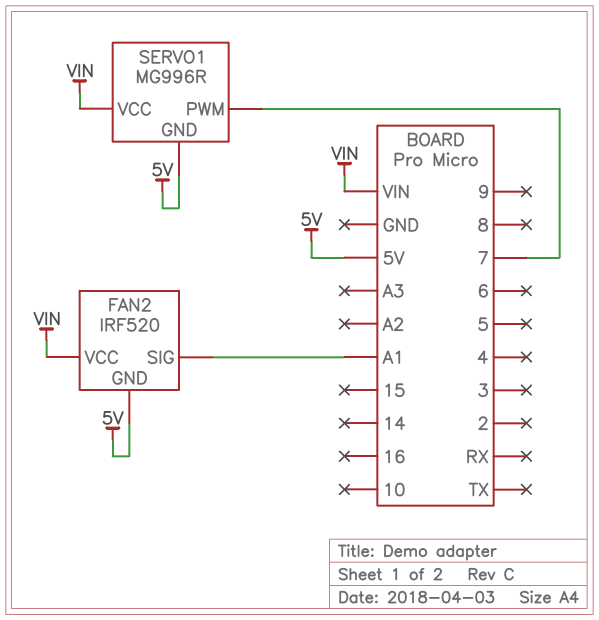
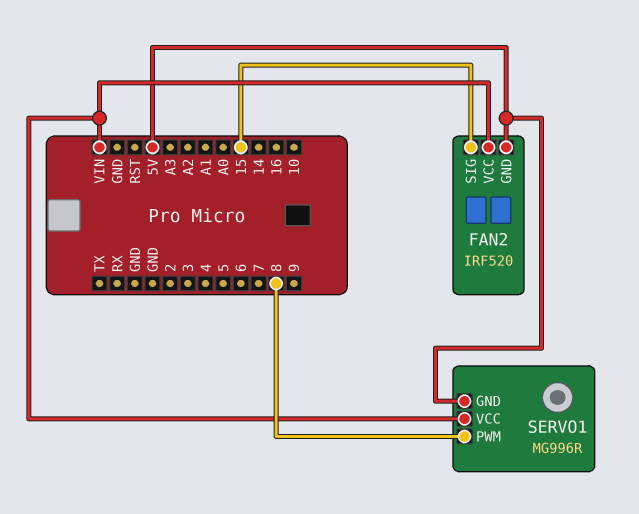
FAN2 pin SIG: A1 -> 15
SERVO1 pin PWM: 7 -> 8

